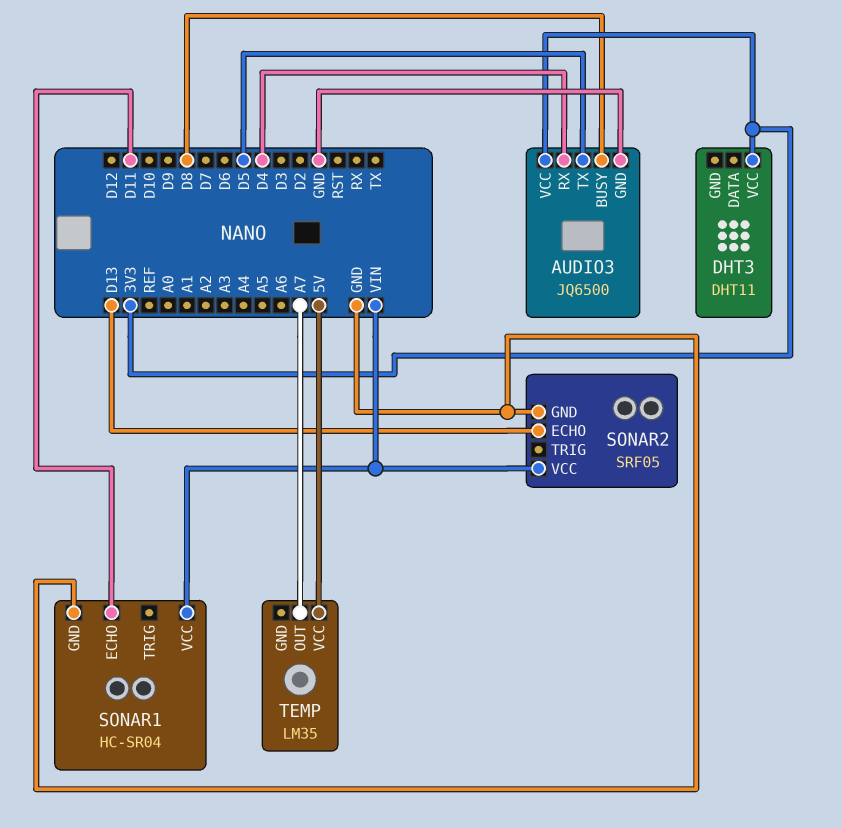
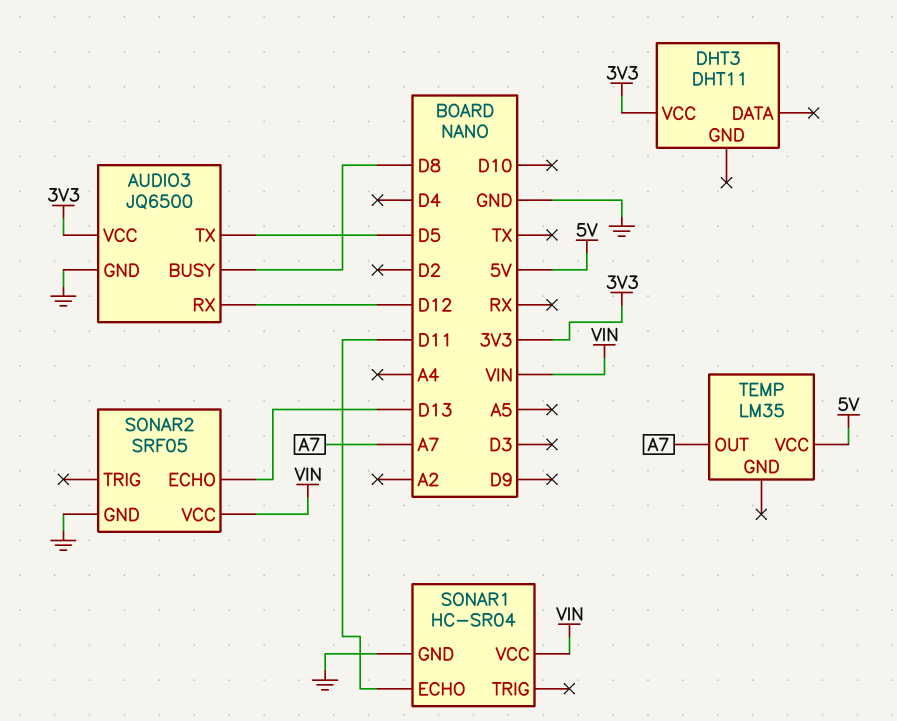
AUDIO3 pin RX: D4 -> D12

